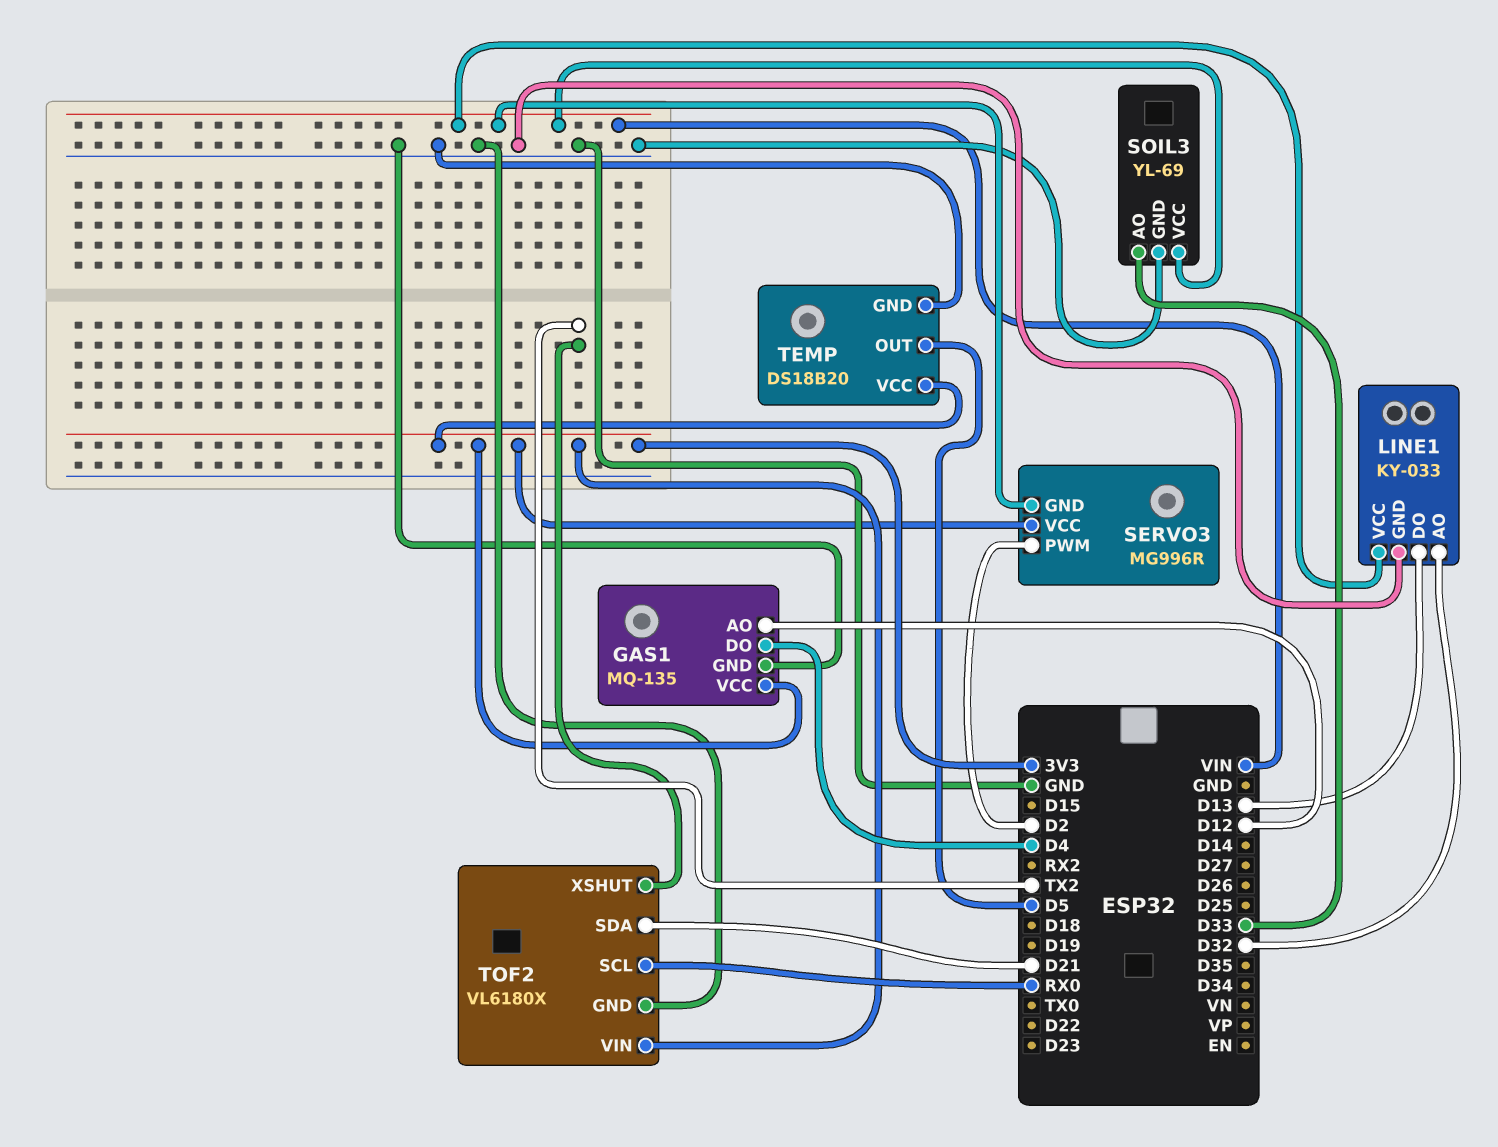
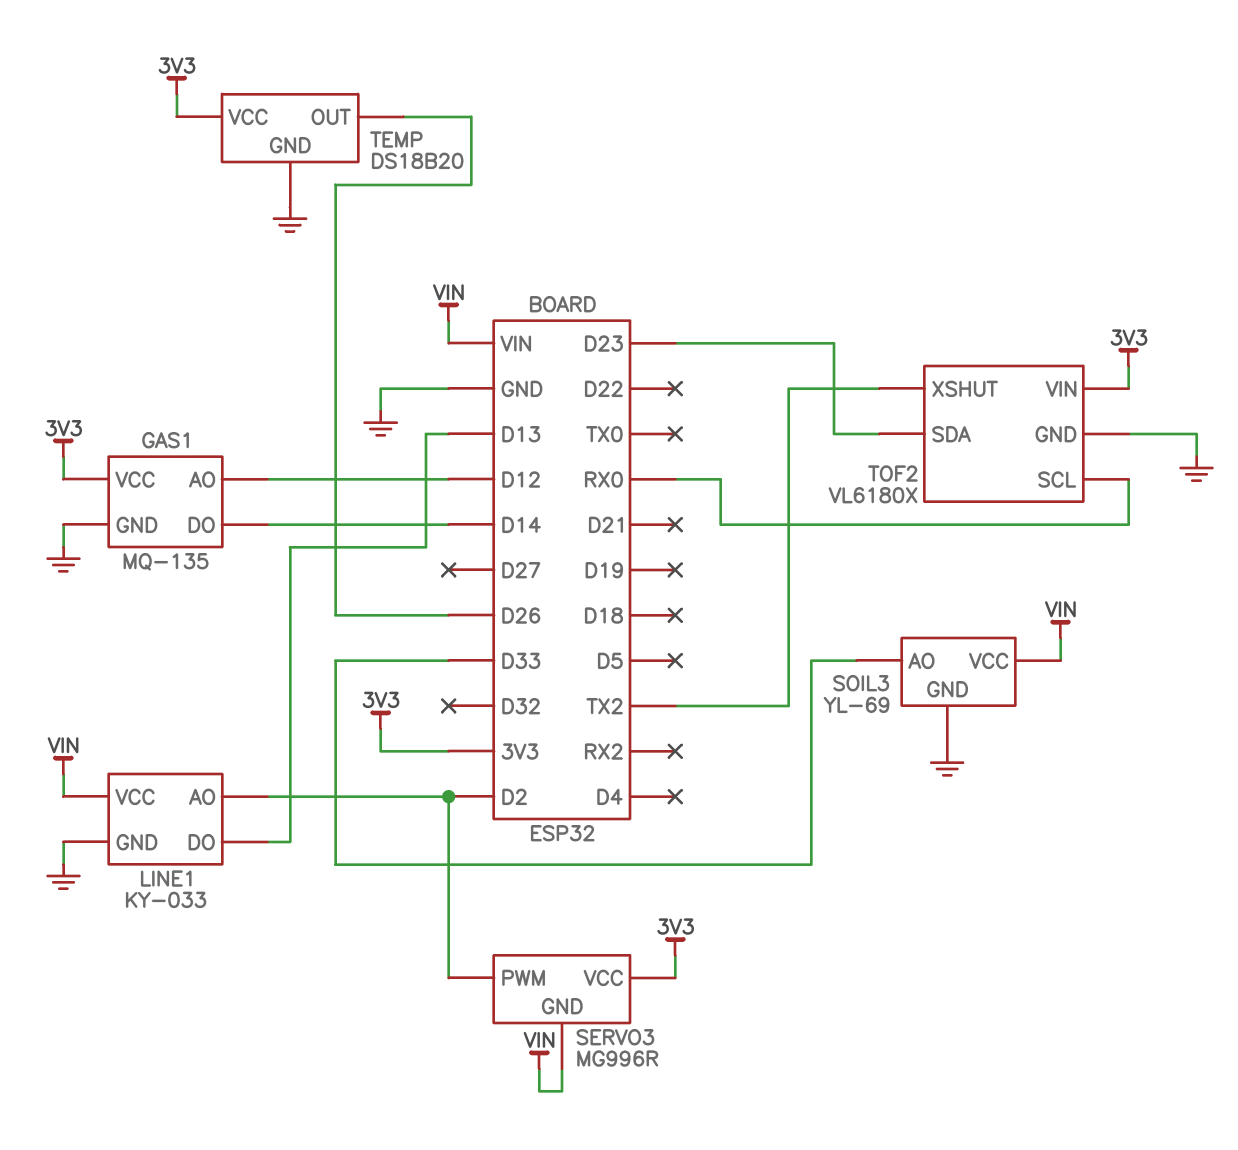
GAS1 pin DO: D4 -> D14
LINE1 pin AO: D32 -> D2
TEMP pin OUT: D5 -> D26
TOF2 pin SDA: D21 -> D23

